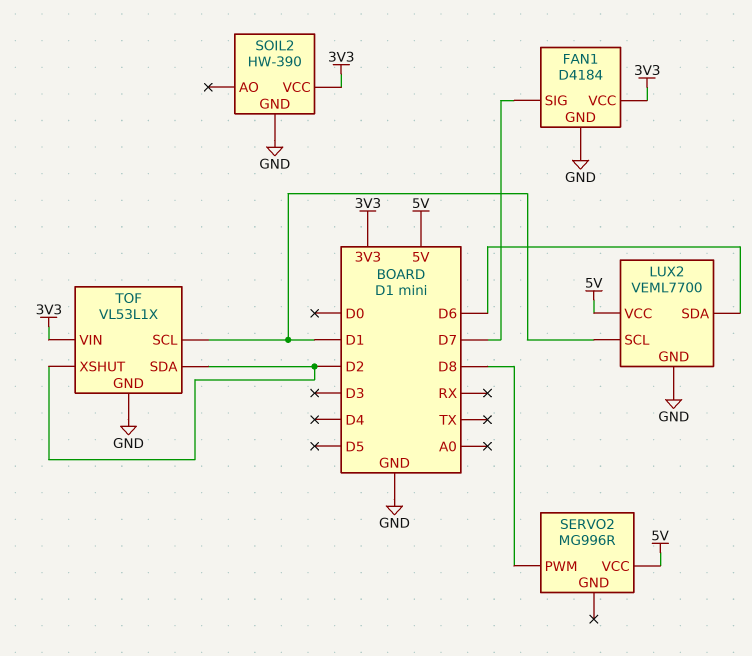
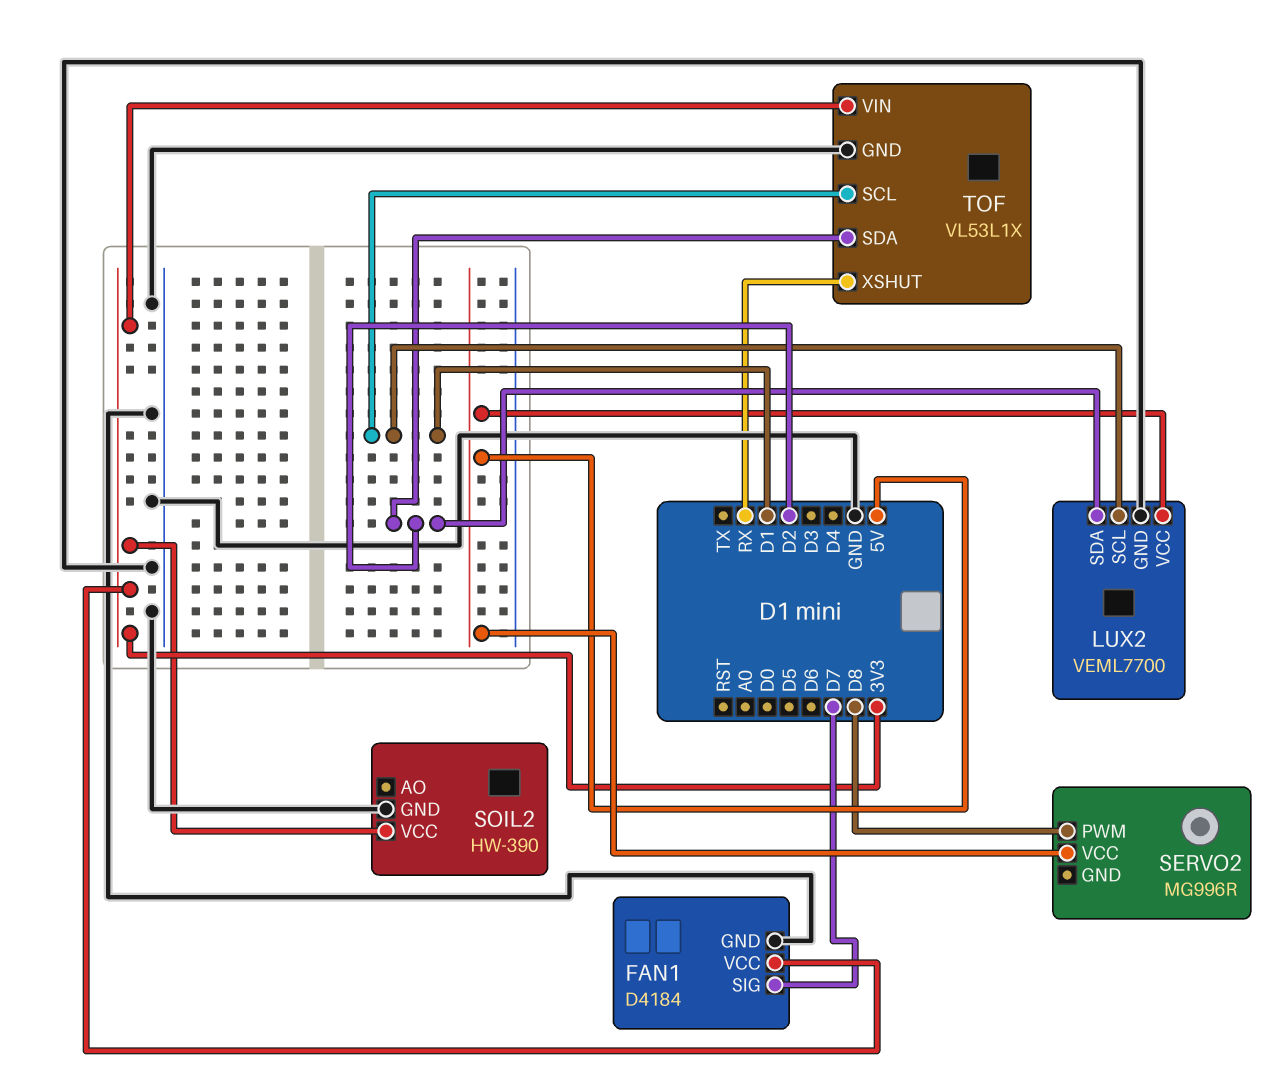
LUX2 pin SDA: D6 -> D2
TOF pin XSHUT: D2 -> RX

